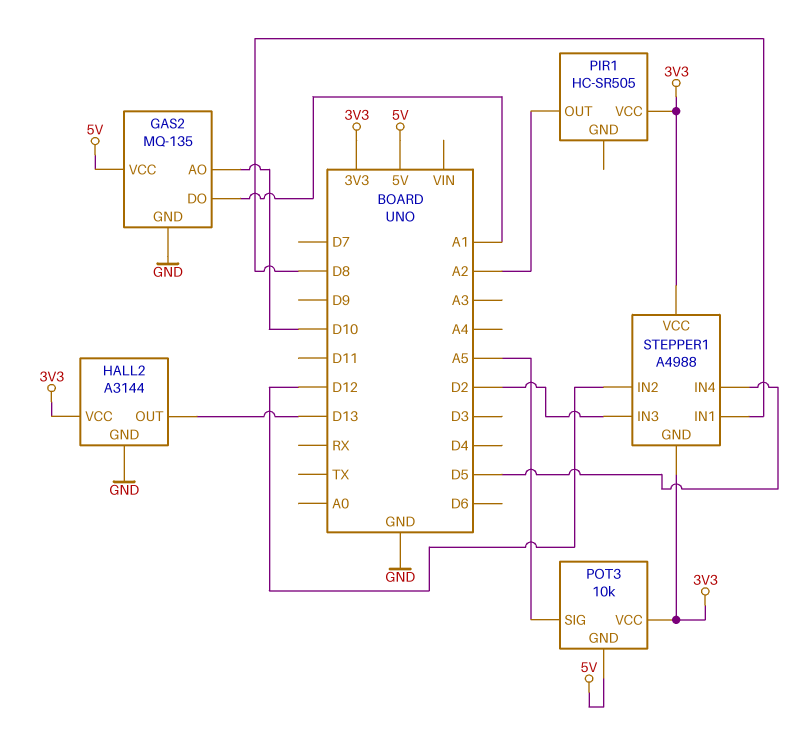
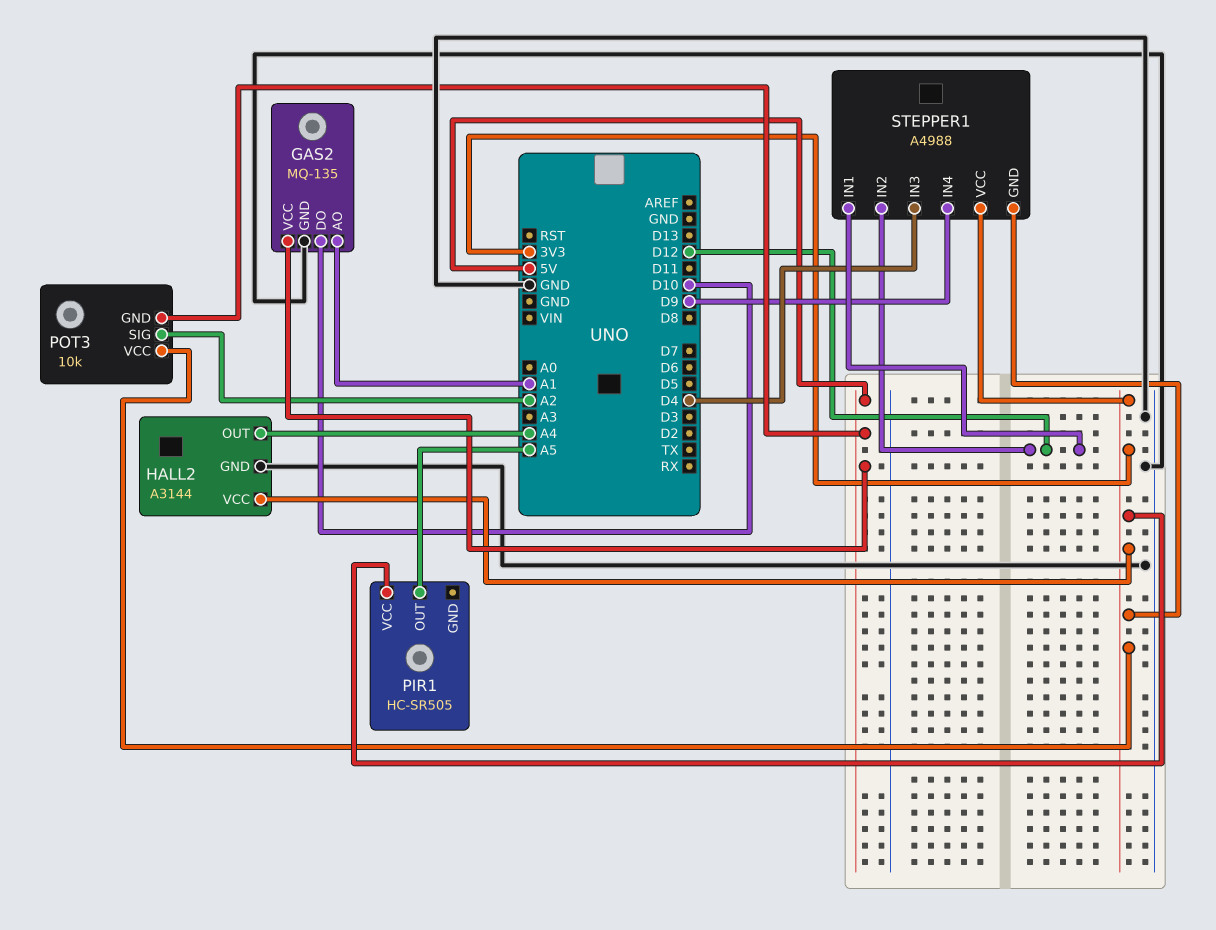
GAS2 pin AO: D10 -> A1
GAS2 pin DO: A1 -> D10
HALL2 pin OUT: D13 -> A4
PIR1 pin OUT: A2 -> A5
POT3 pin SIG: A5 -> A2
STEPPER1 pin IN1: D8 -> D12
STEPPER1 pin IN3: D2 -> D4
STEPPER1 pin IN4: D5 -> D9

